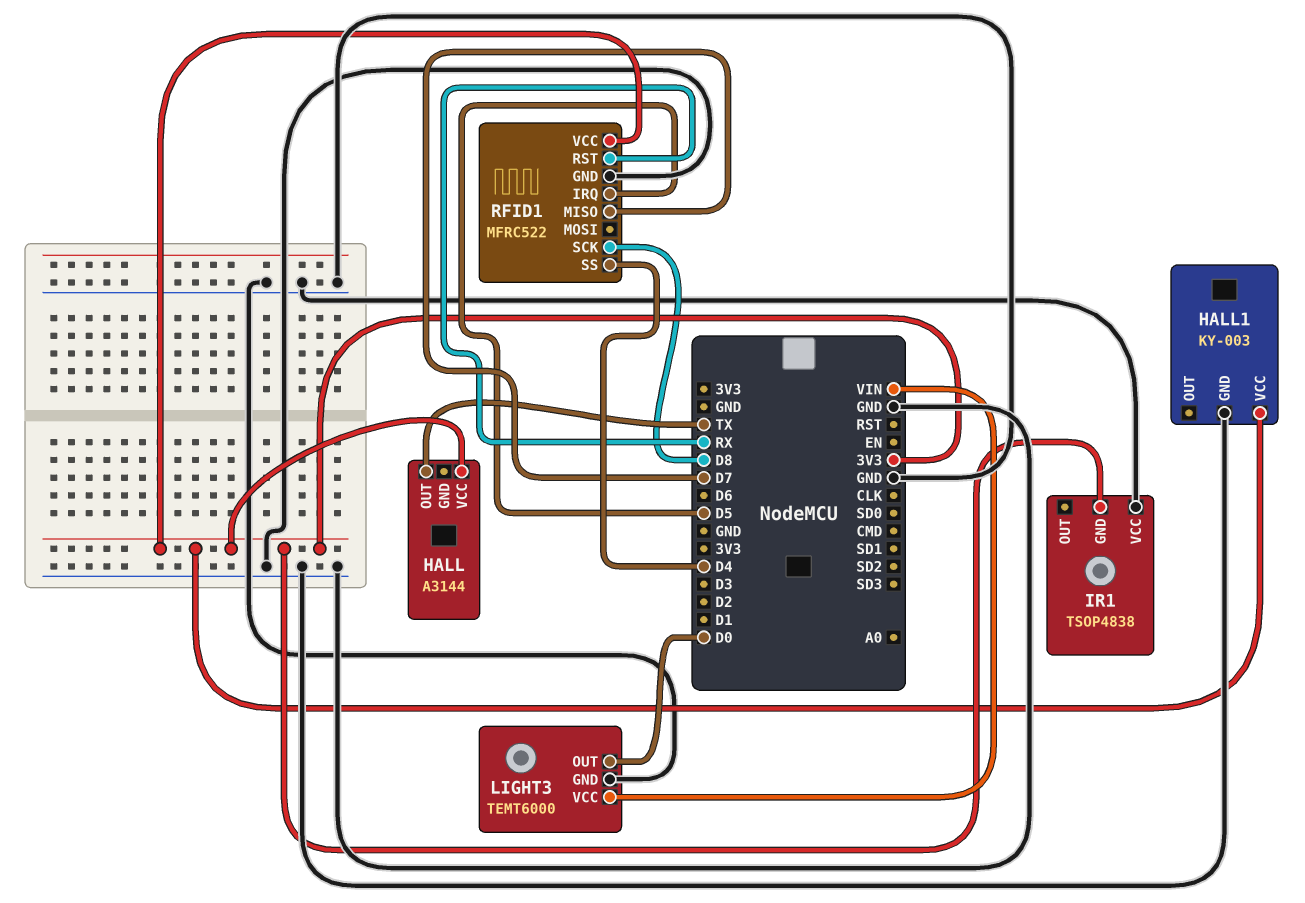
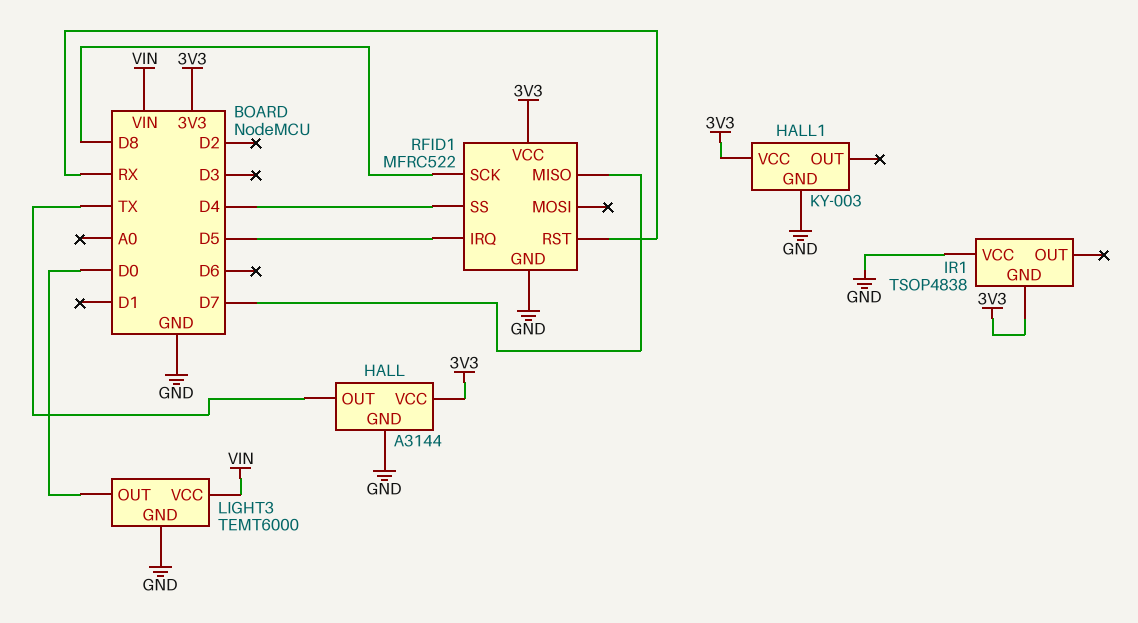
HALL pin GND: none -> GND

